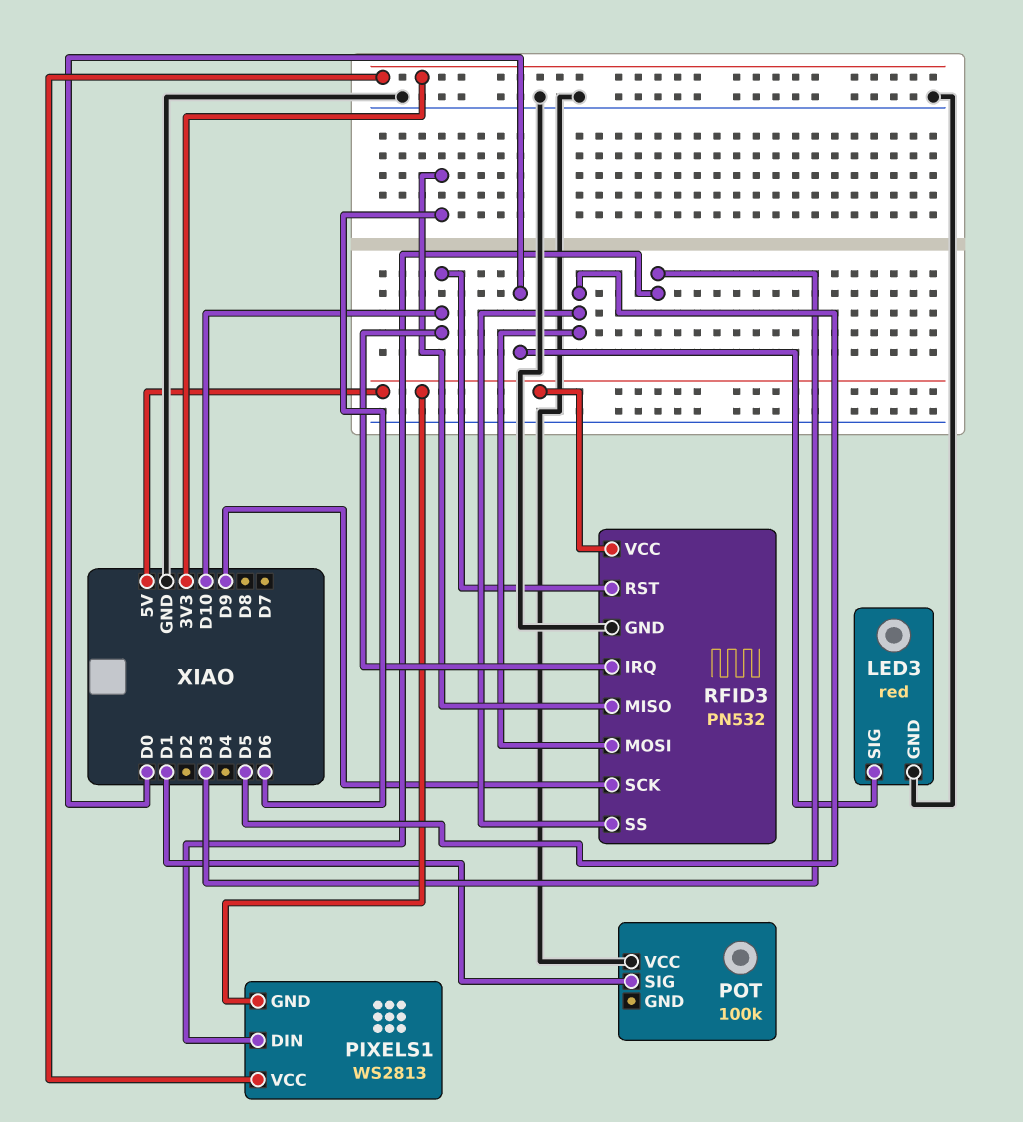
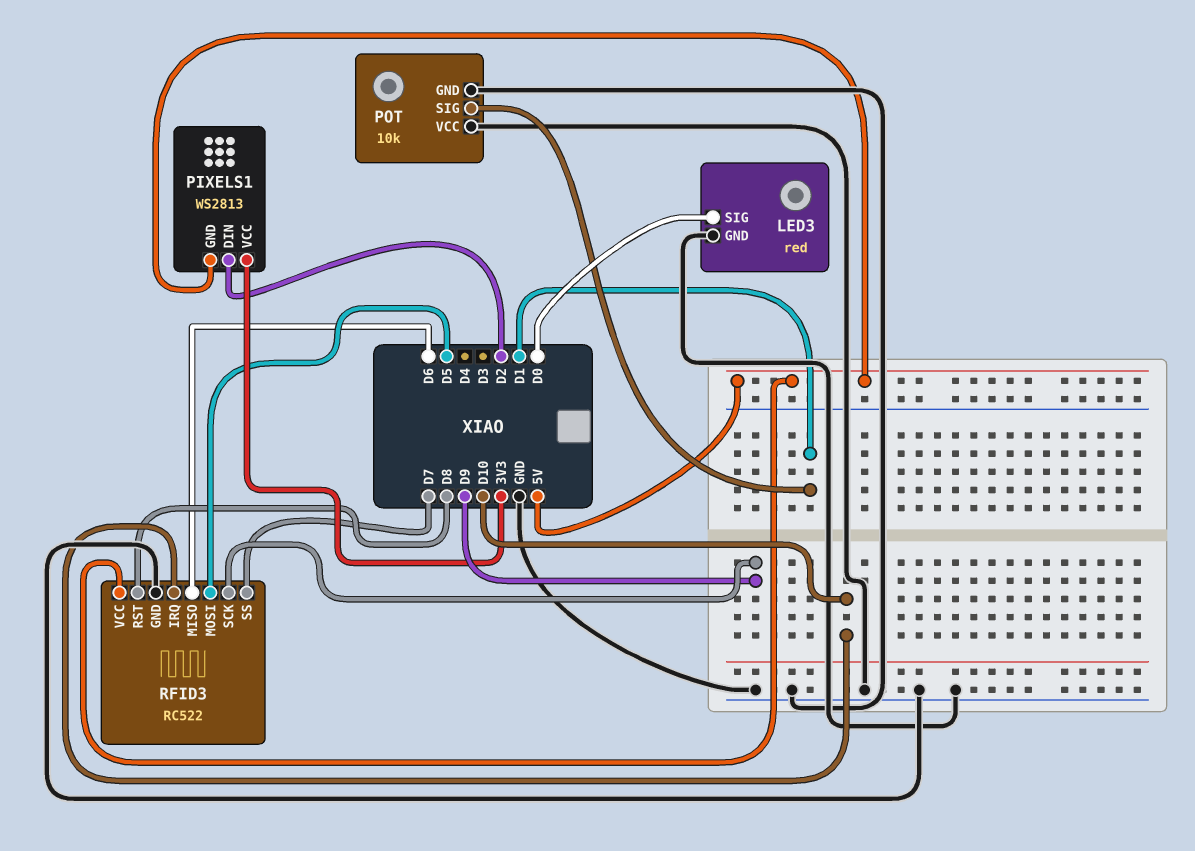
PIXELS1 pin DIN: D3 -> D2
POT: 100k -> 10k
POT pin GND: none -> GND
RFID3: PN532 -> RC522
RFID3 pin RST: D10 -> D8
RFID3 pin SS: D5 -> D7

